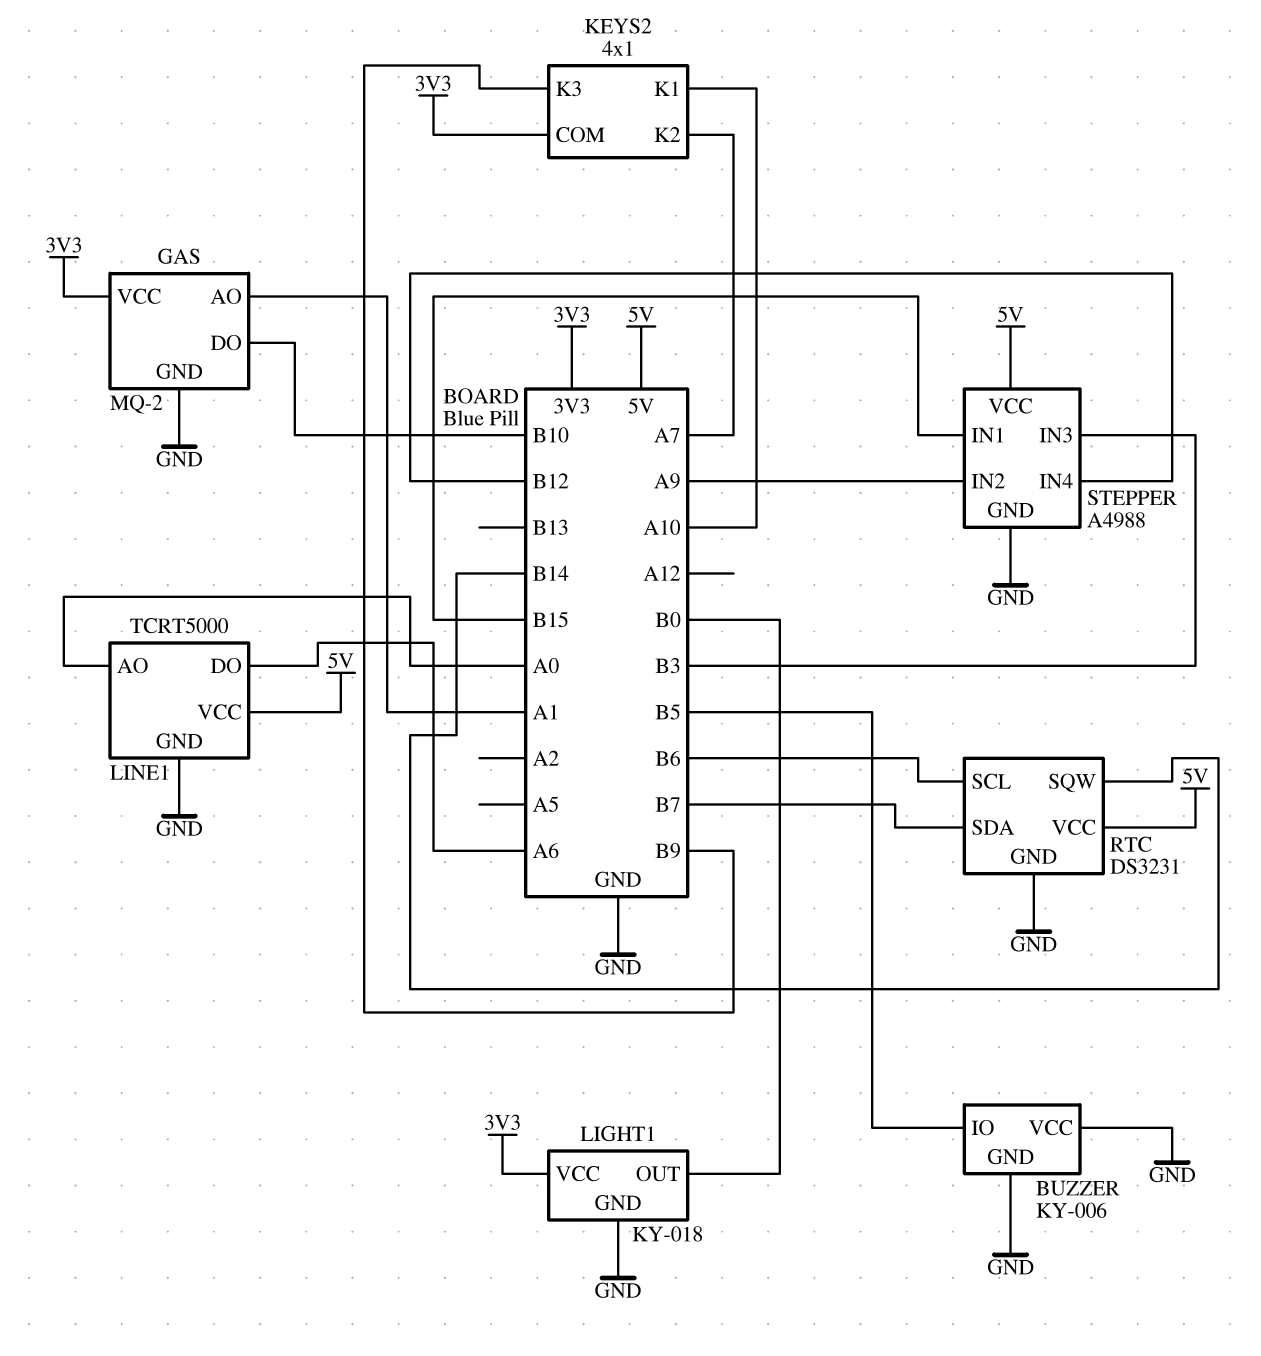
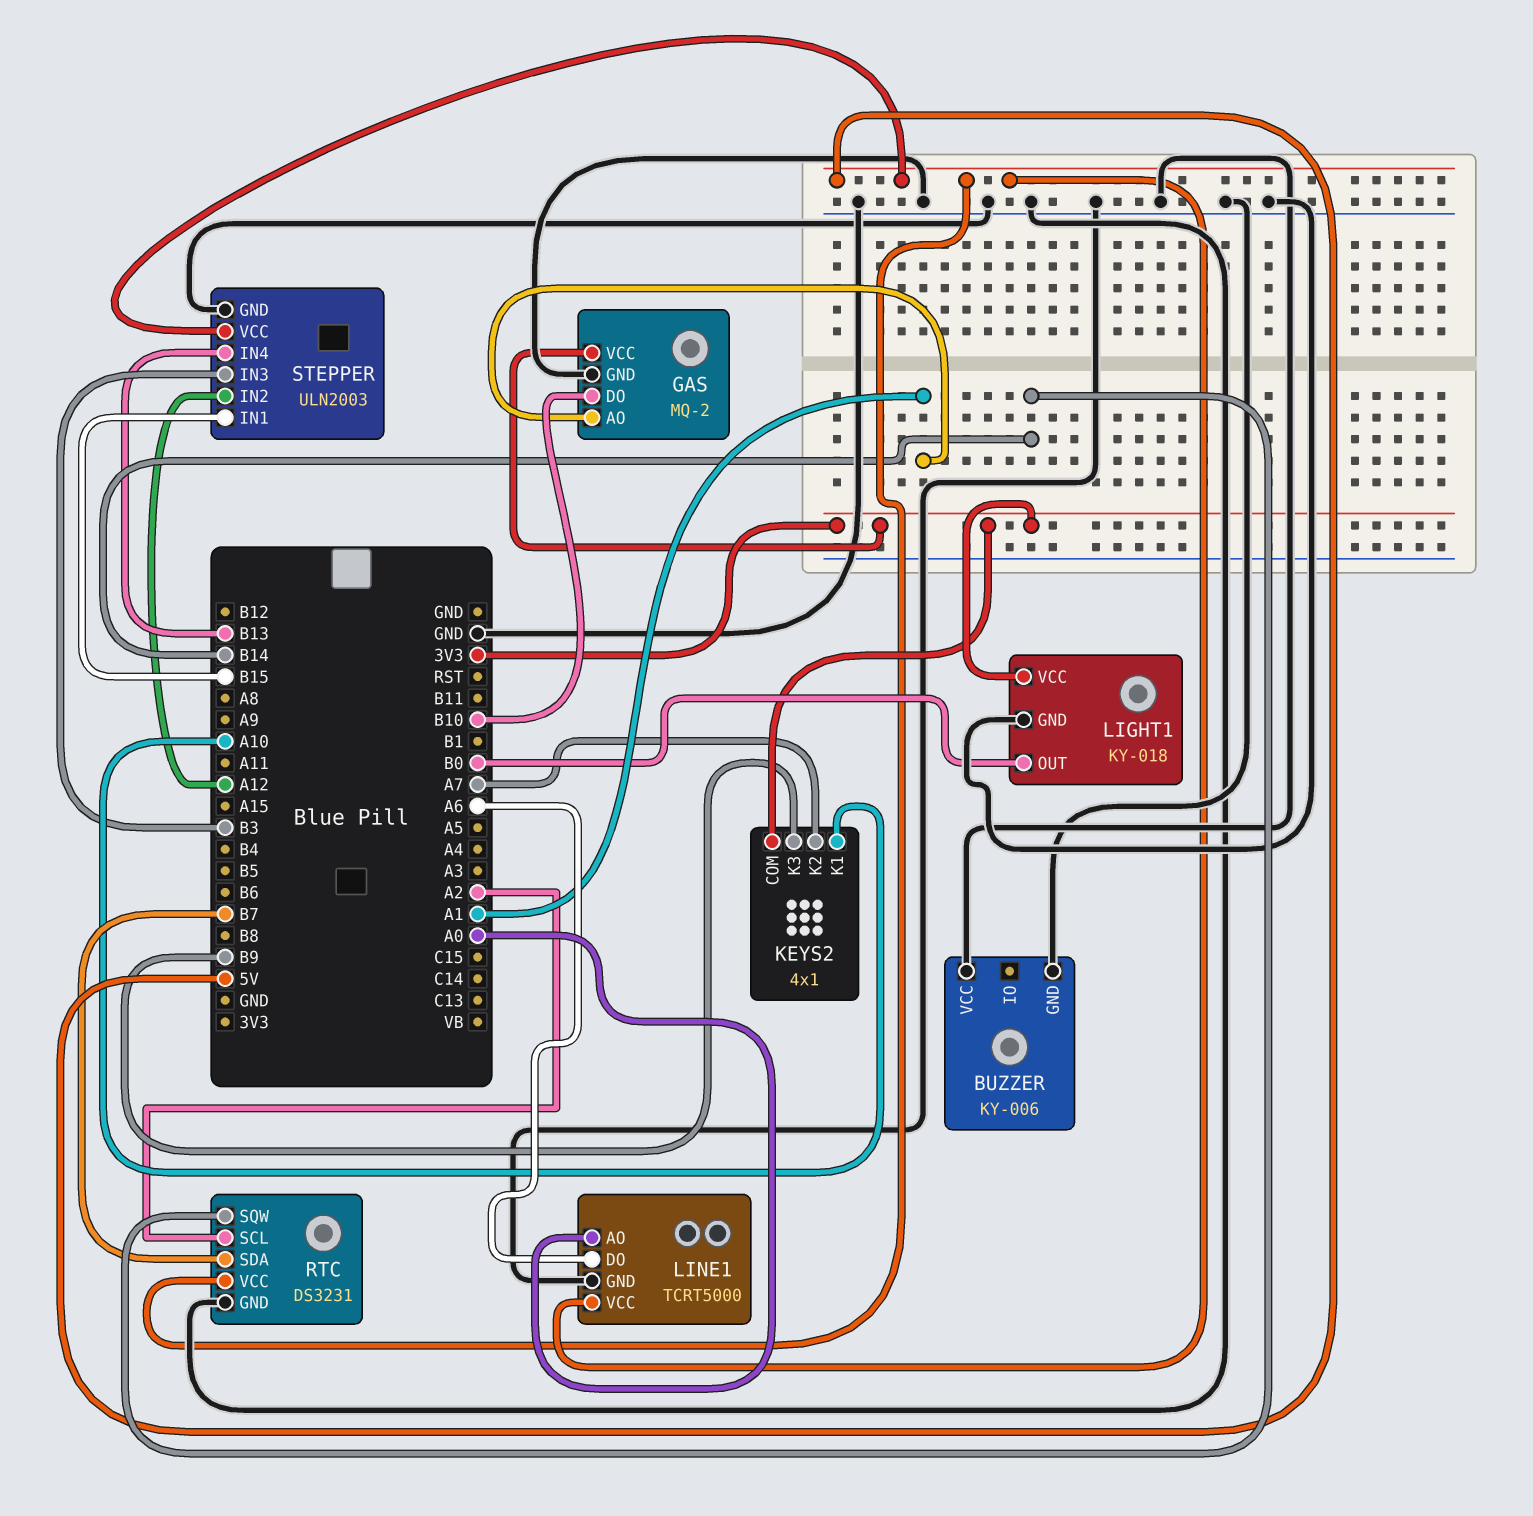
BUZZER pin IO: B5 -> none
RTC pin SCL: B6 -> A2
STEPPER: A4988 -> ULN2003
STEPPER pin IN2: A9 -> A12
STEPPER pin IN4: B12 -> B13

